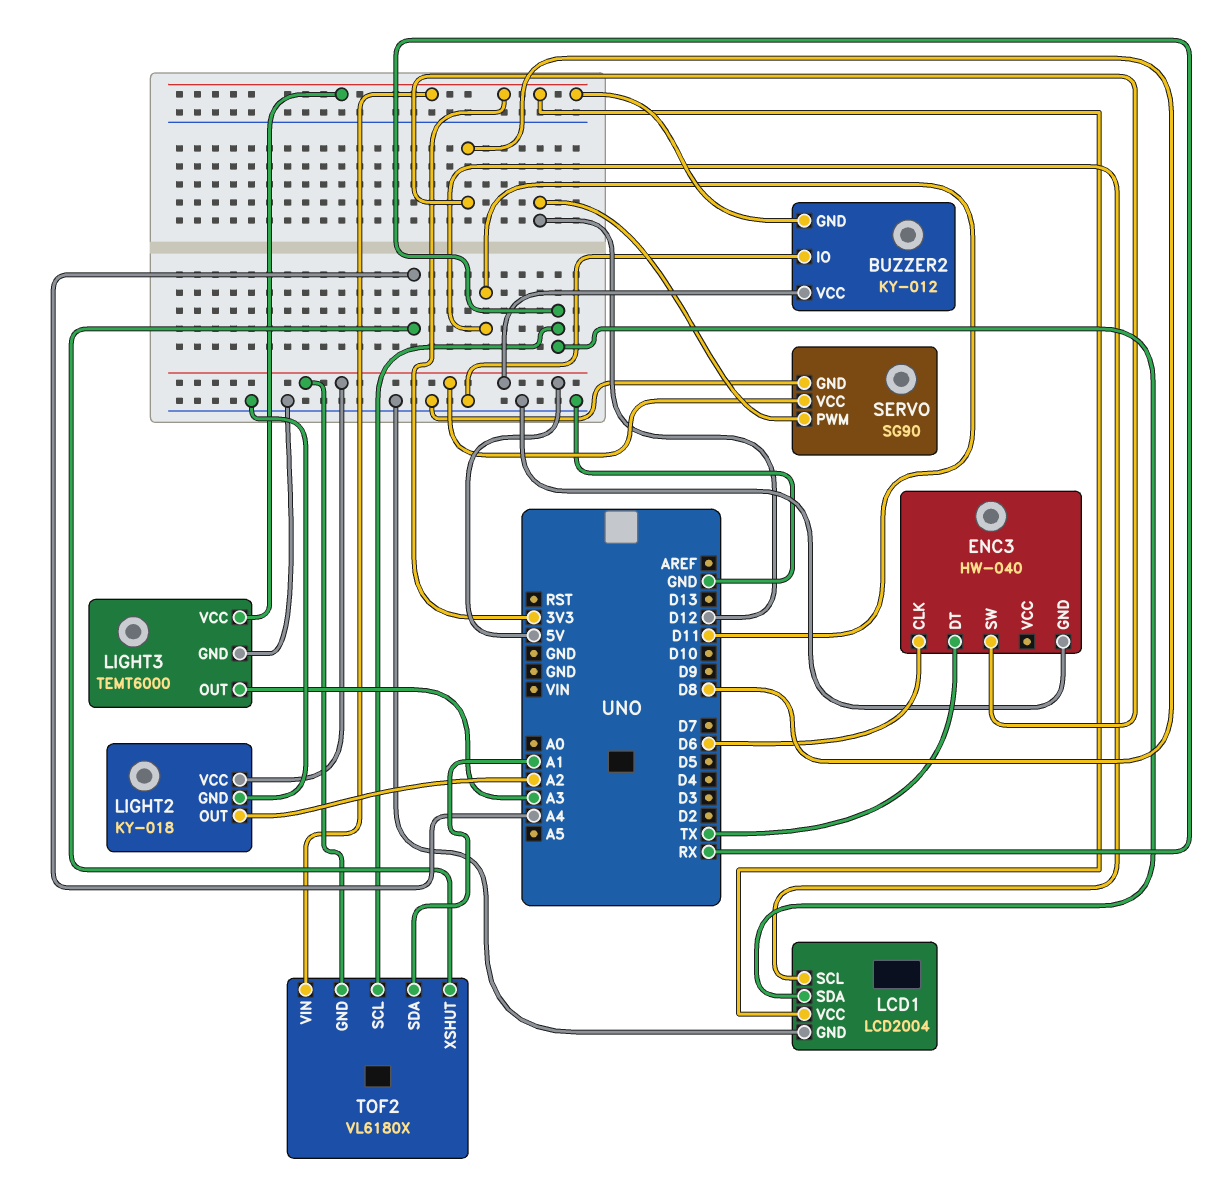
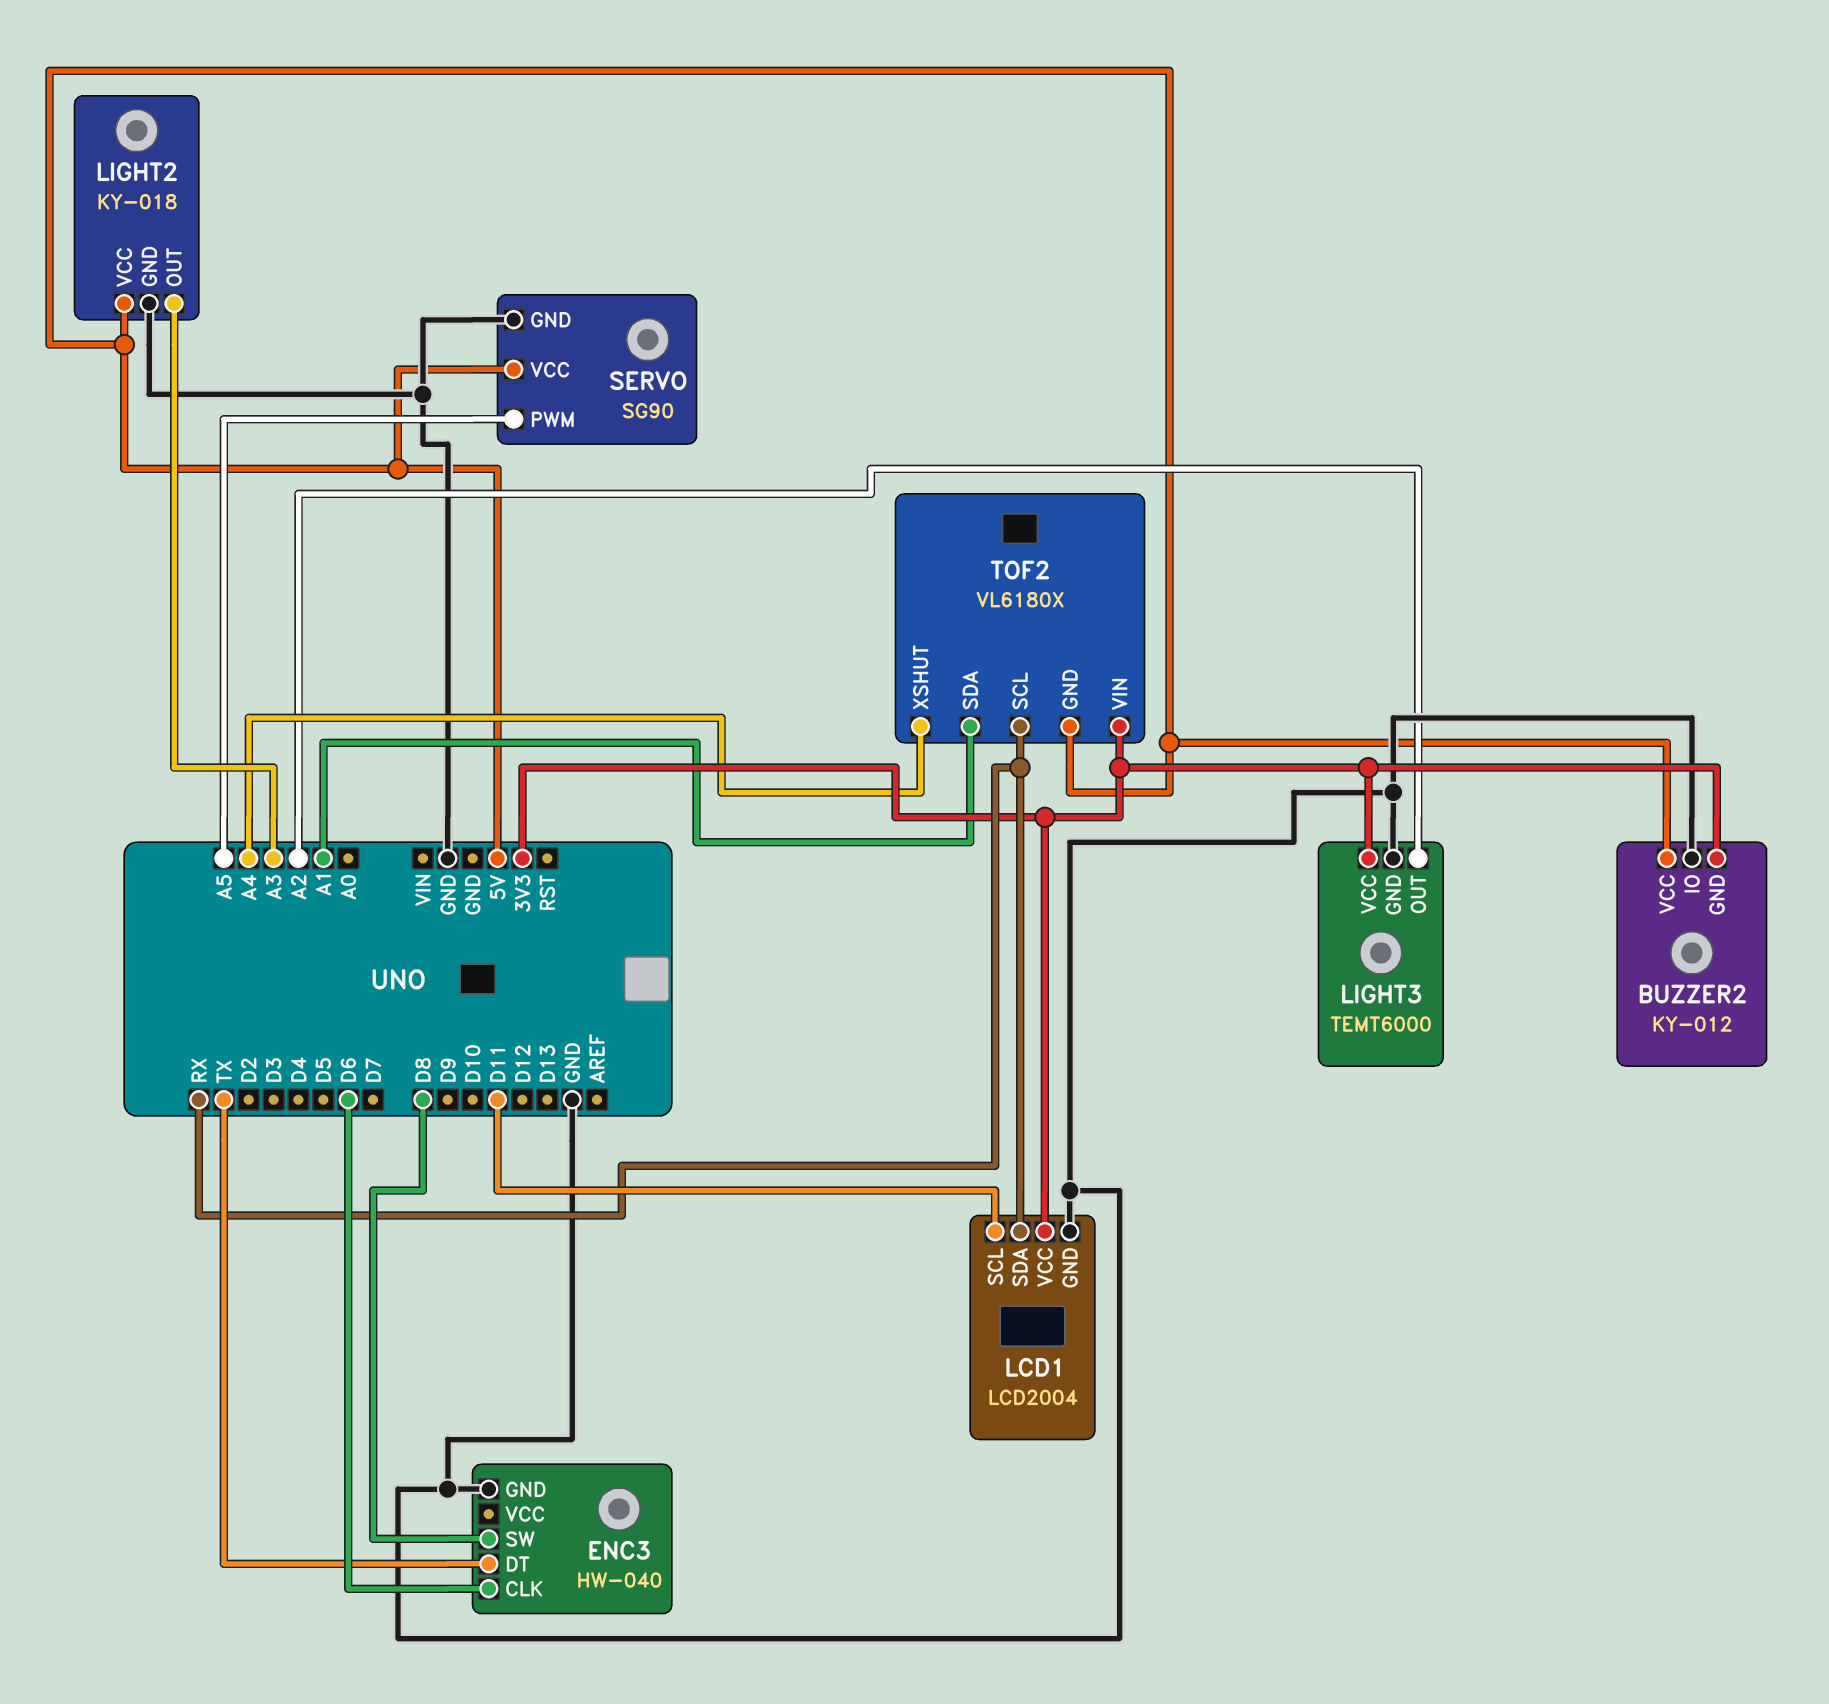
LIGHT2 pin OUT: A2 -> A3
LIGHT3 pin OUT: A3 -> A2
SERVO pin PWM: D12 -> A5

